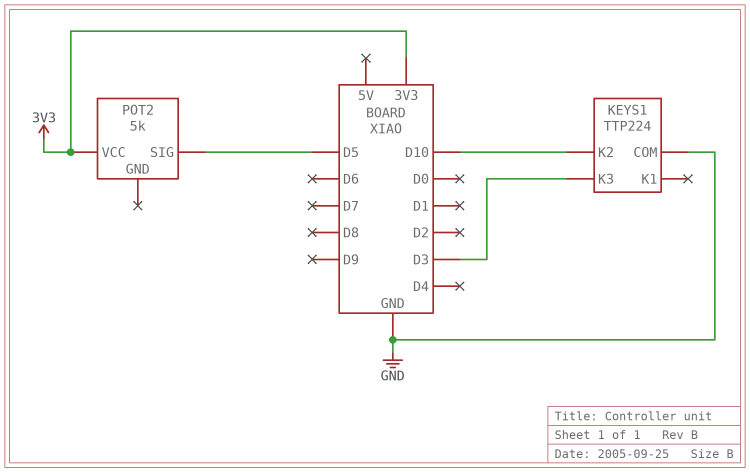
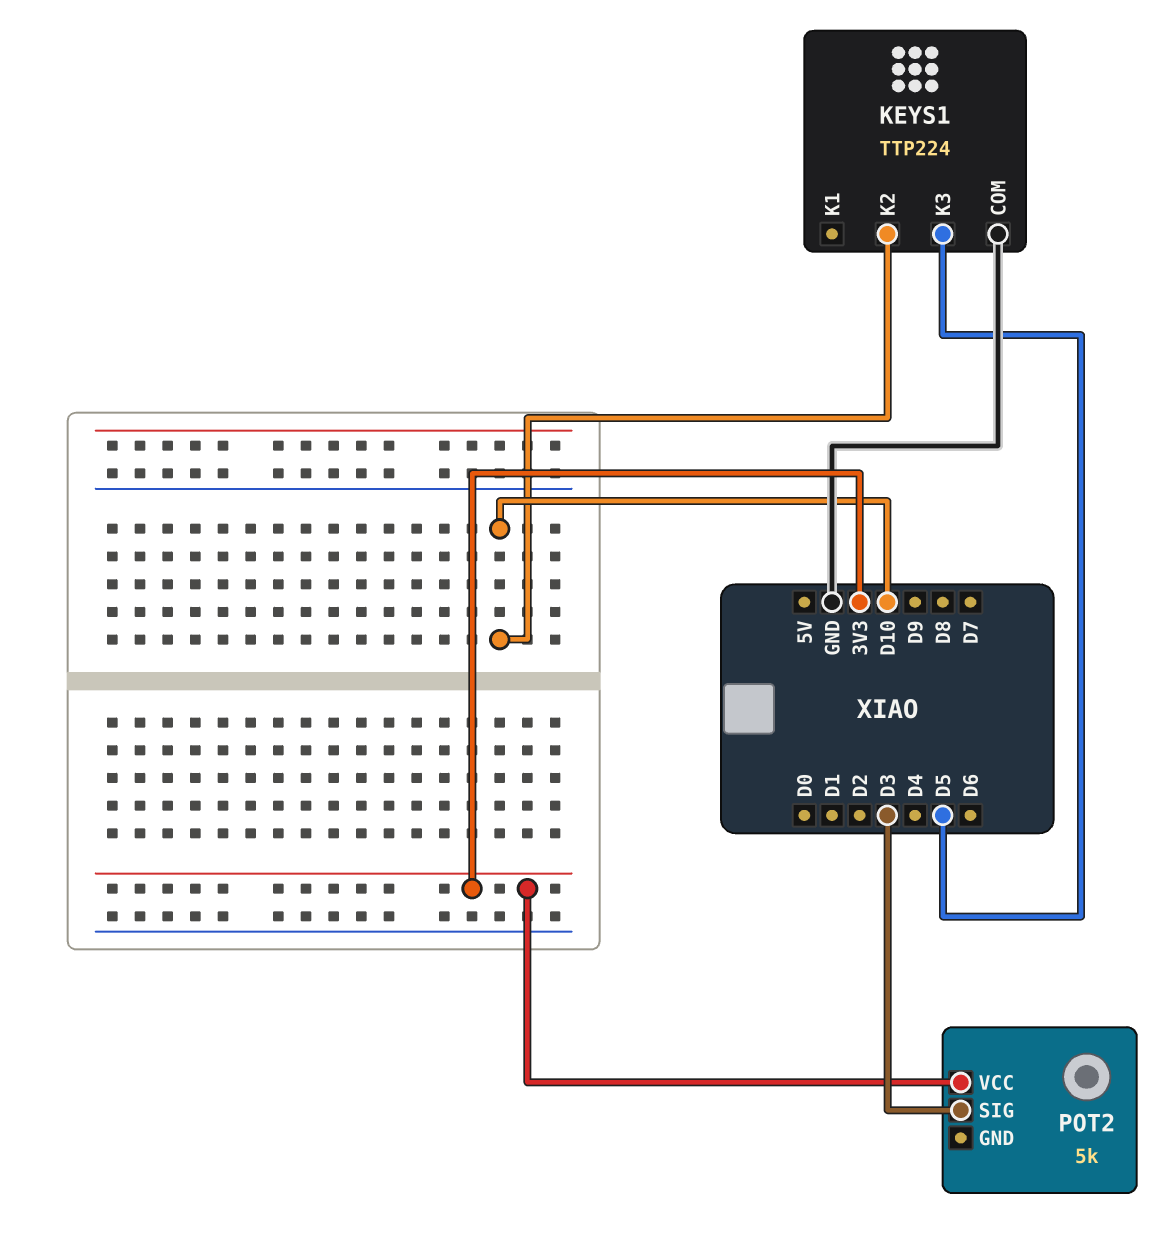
KEYS1 pin K3: D3 -> D5
POT2 pin SIG: D5 -> D3

